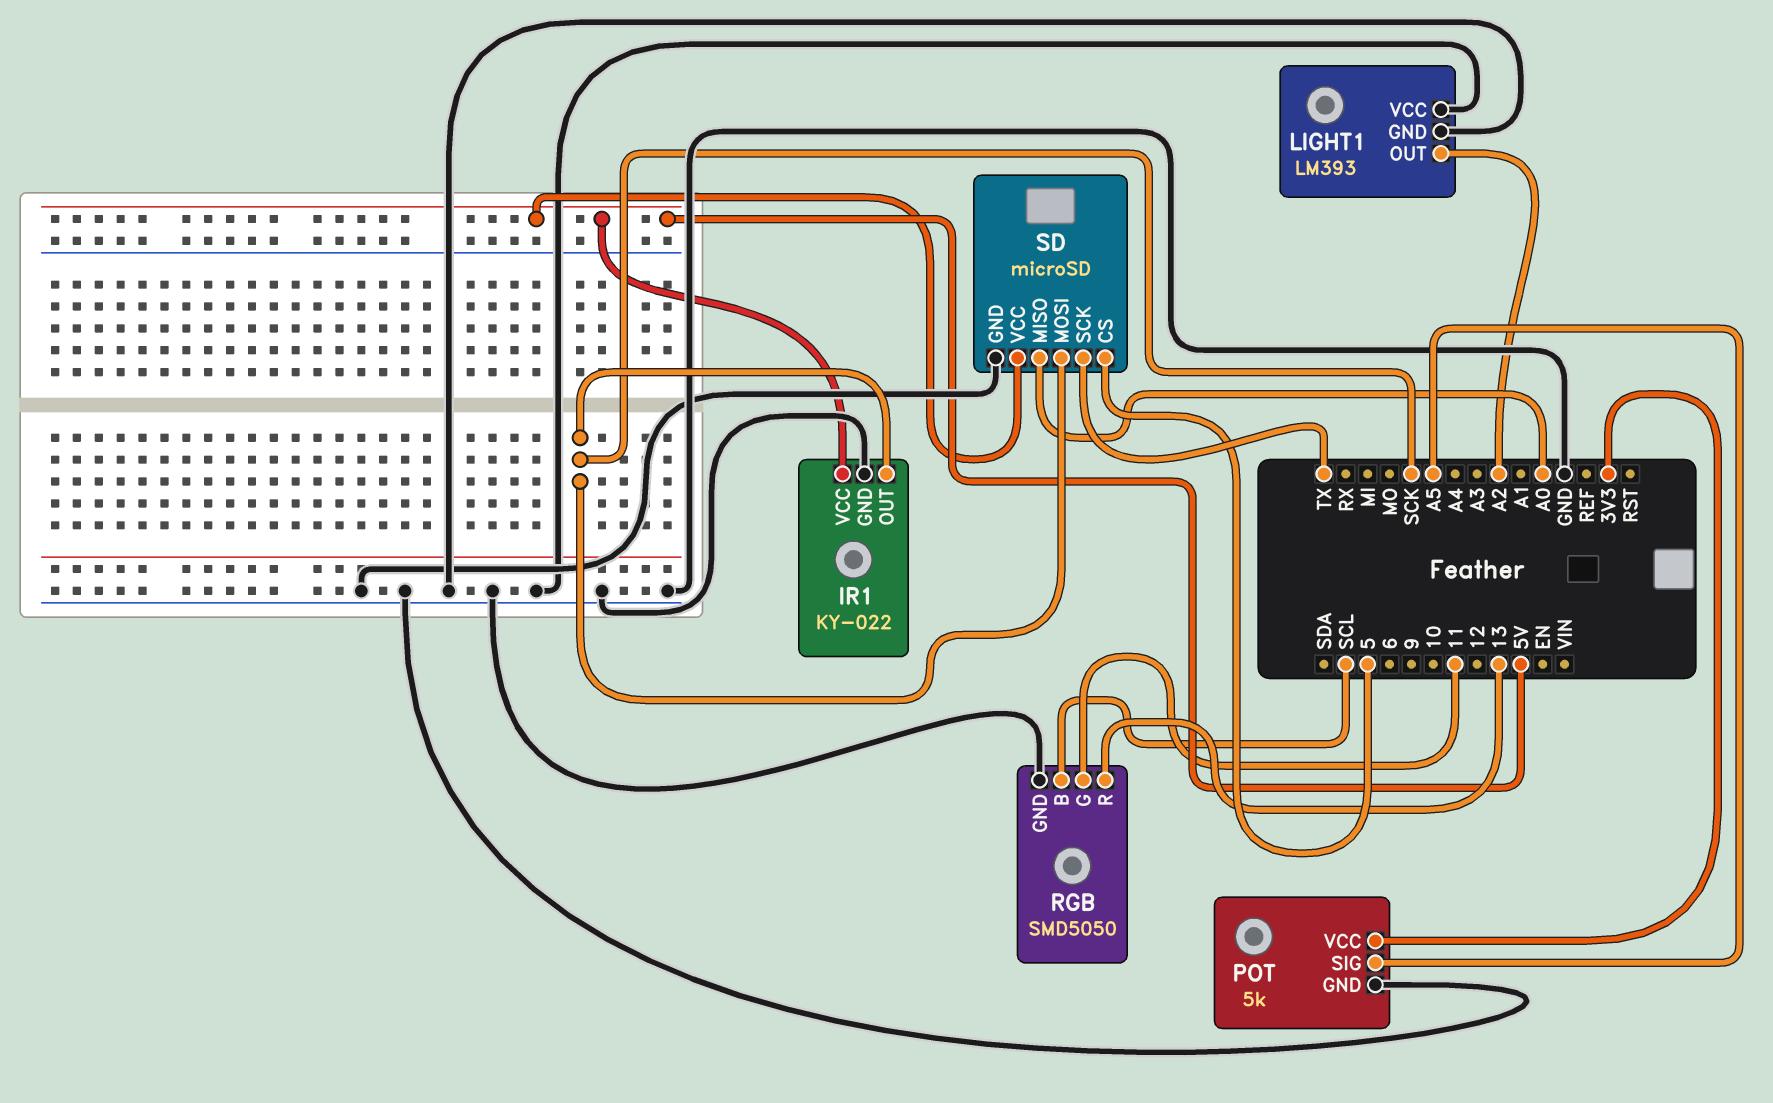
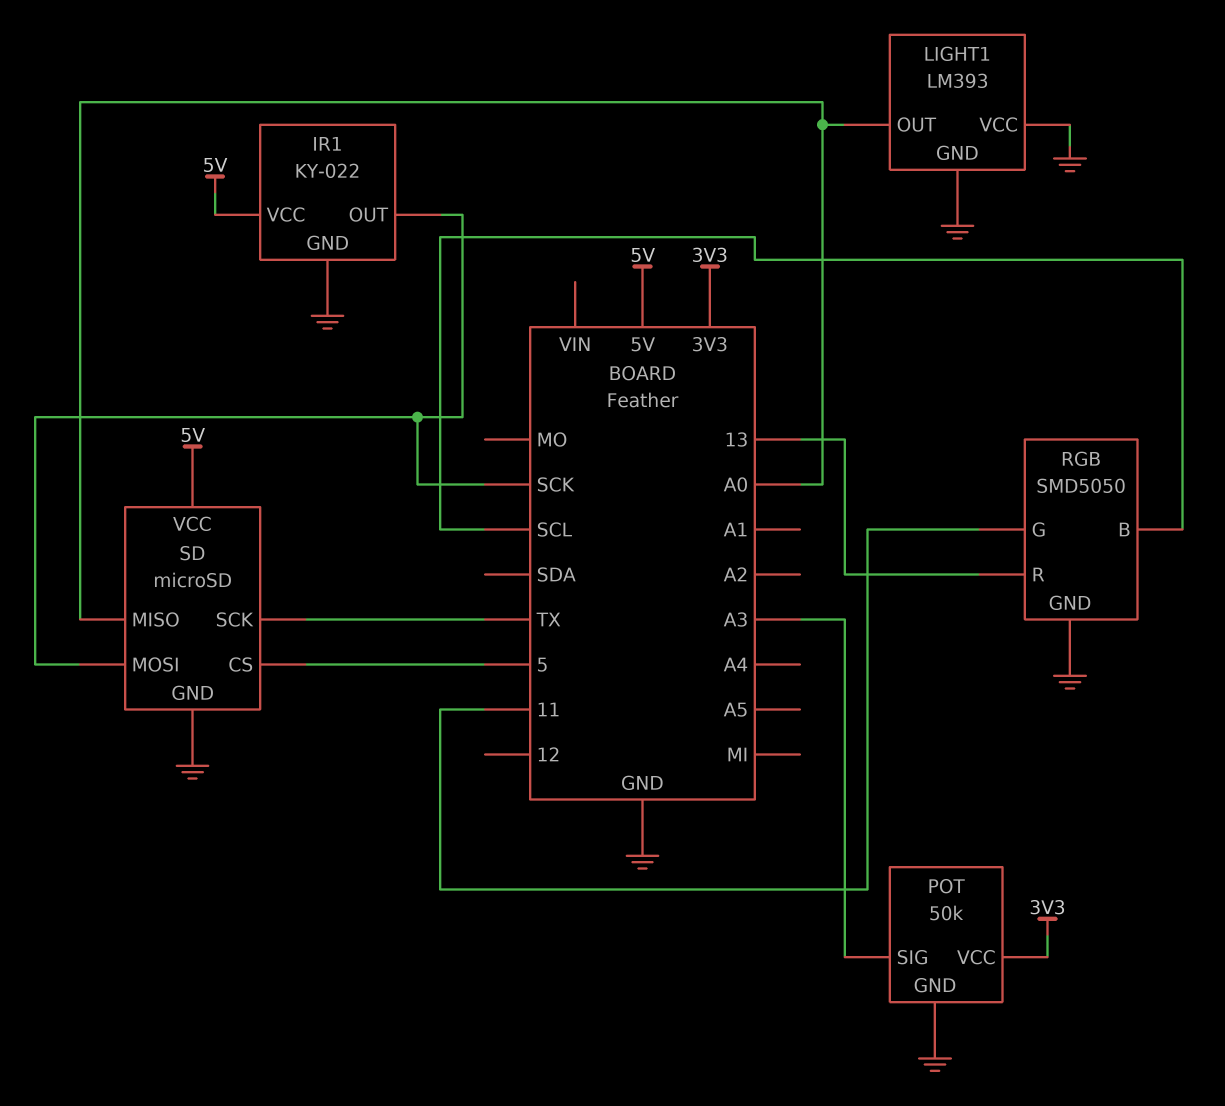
LIGHT1 pin OUT: A2 -> A0
POT: 5k -> 50k
POT pin SIG: A5 -> A3

